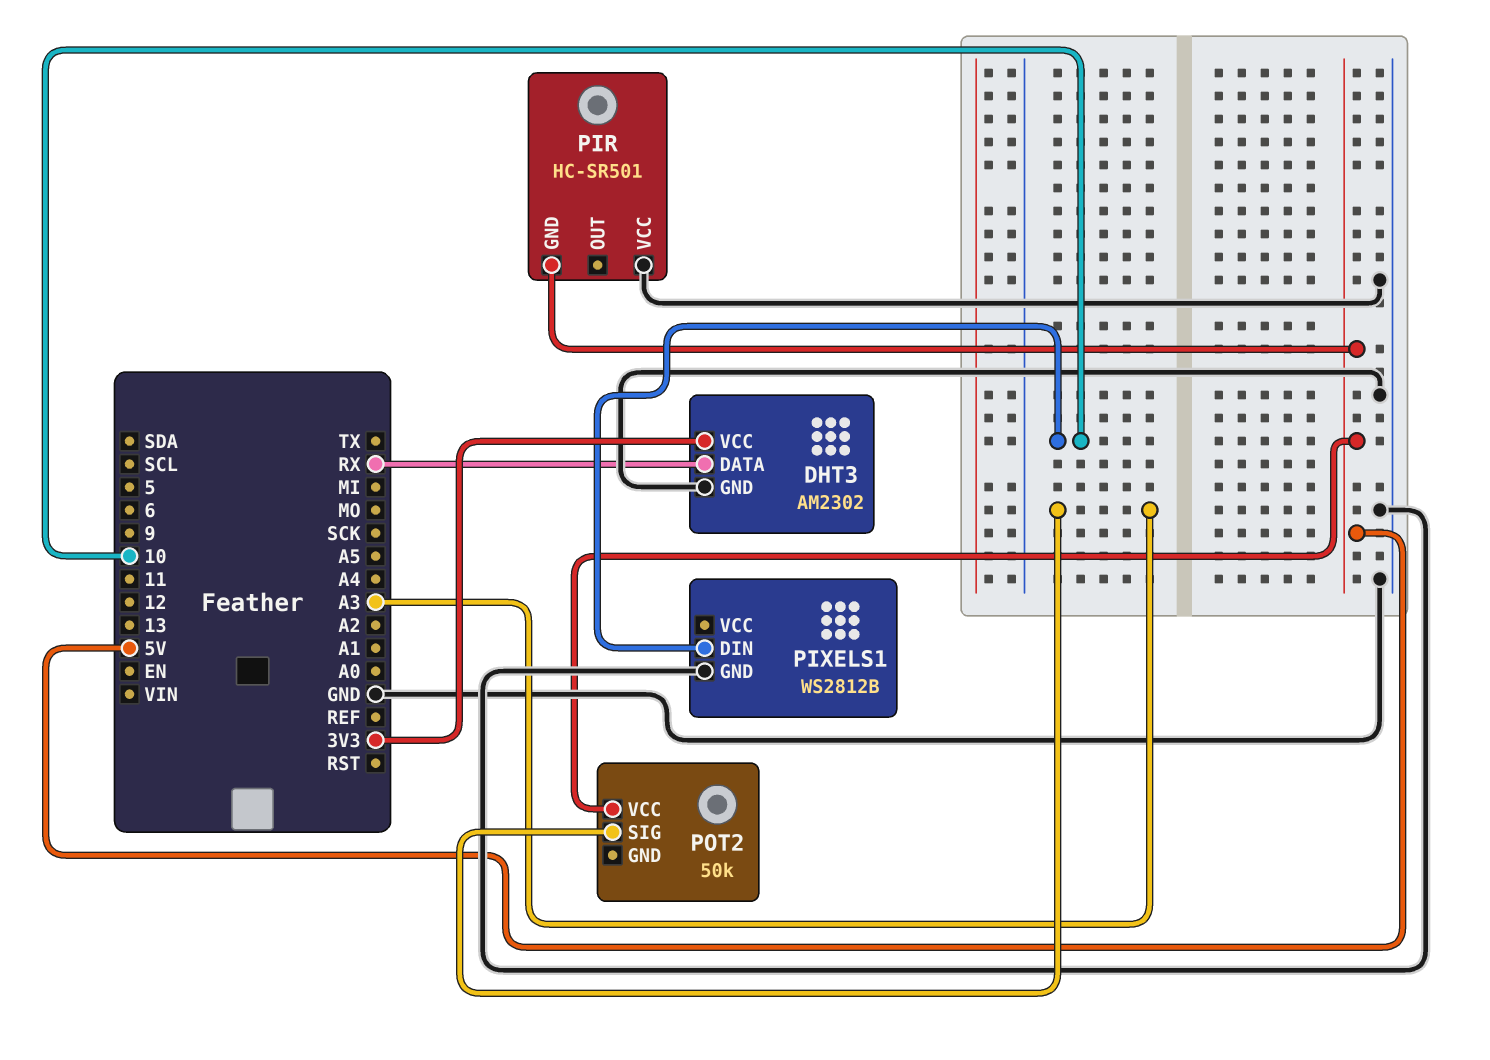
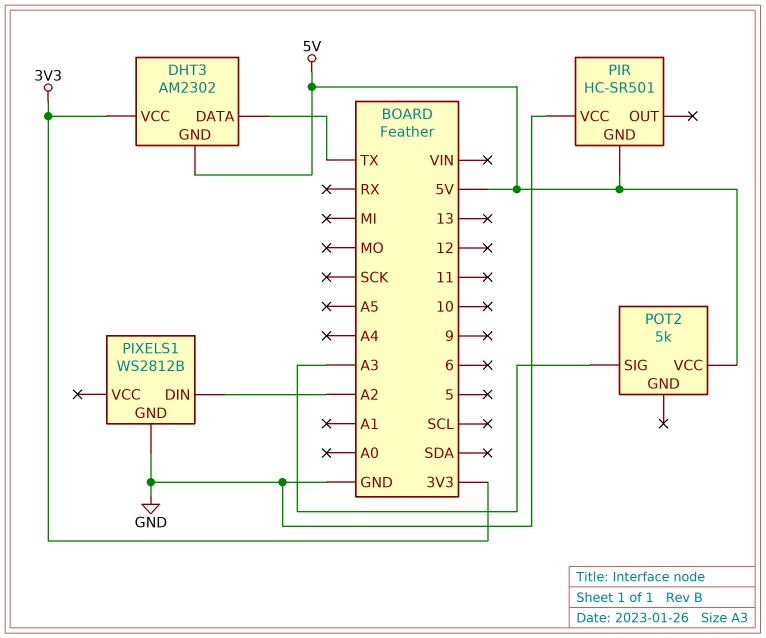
DHT3 pin DATA: RX -> TX
DHT3 pin GND: GND -> 5V
PIXELS1 pin DIN: 10 -> A2
POT2: 50k -> 5k

